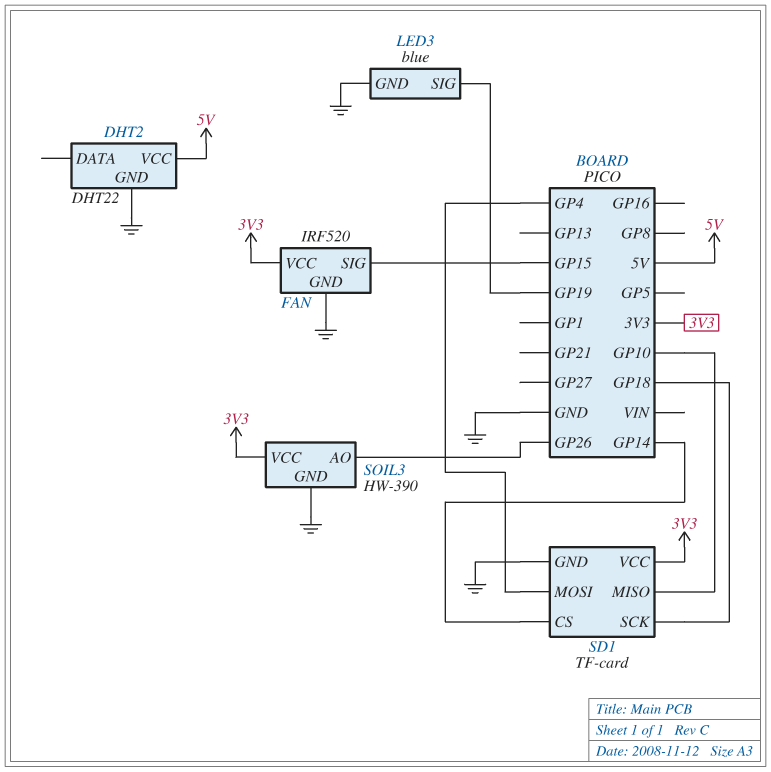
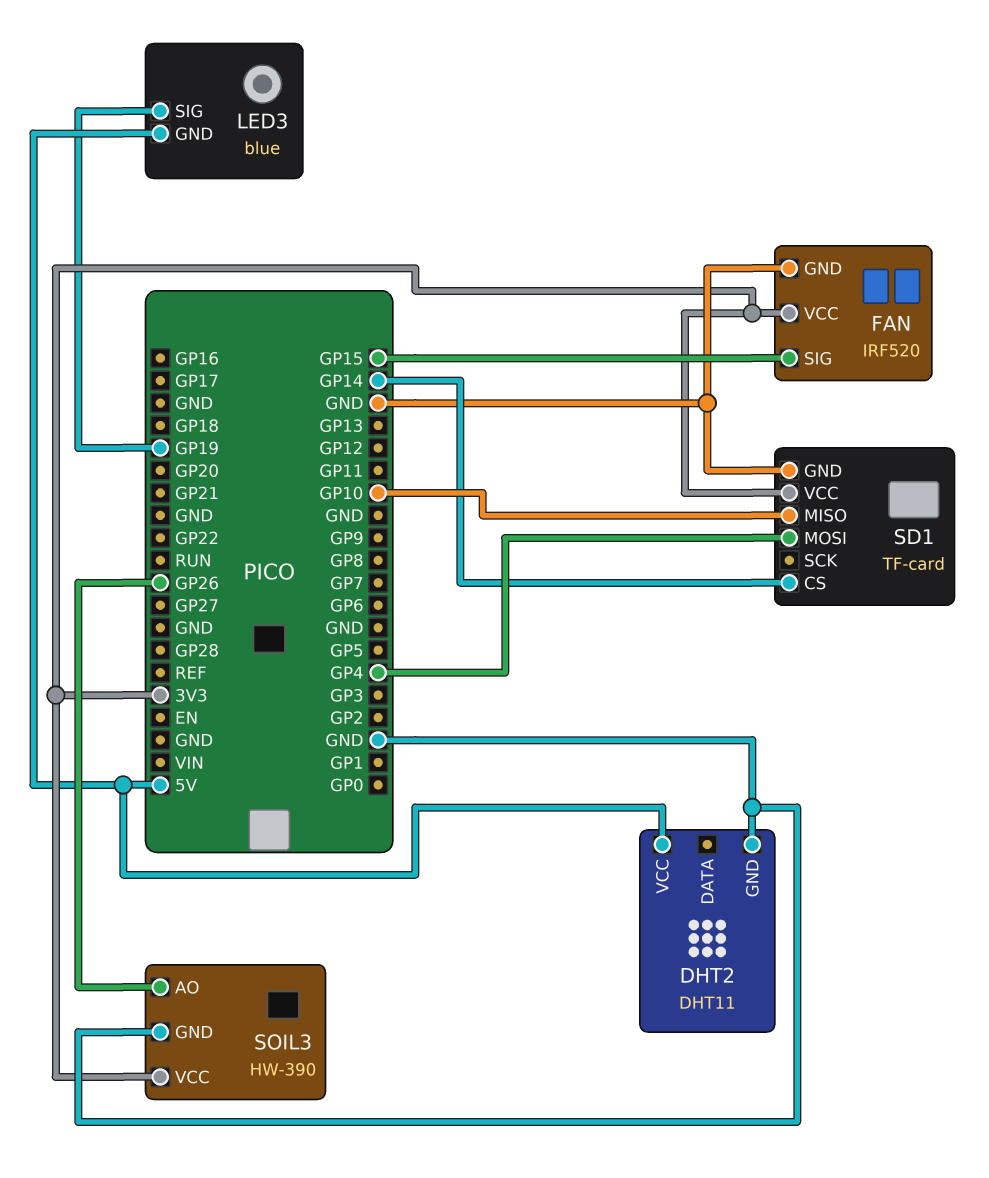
DHT2: DHT22 -> DHT11
LED3 pin GND: GND -> 5V
SD1 pin SCK: GP18 -> none

